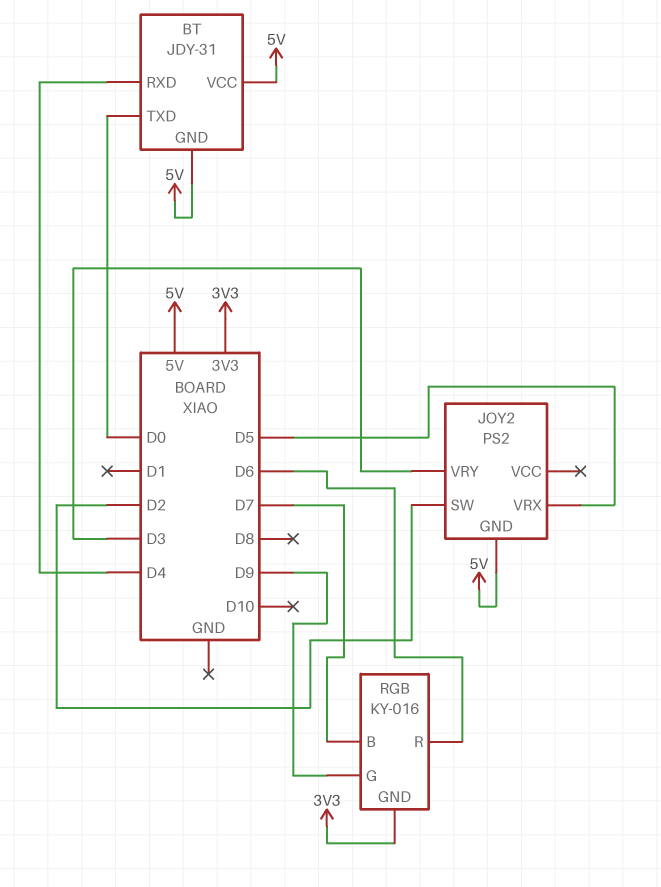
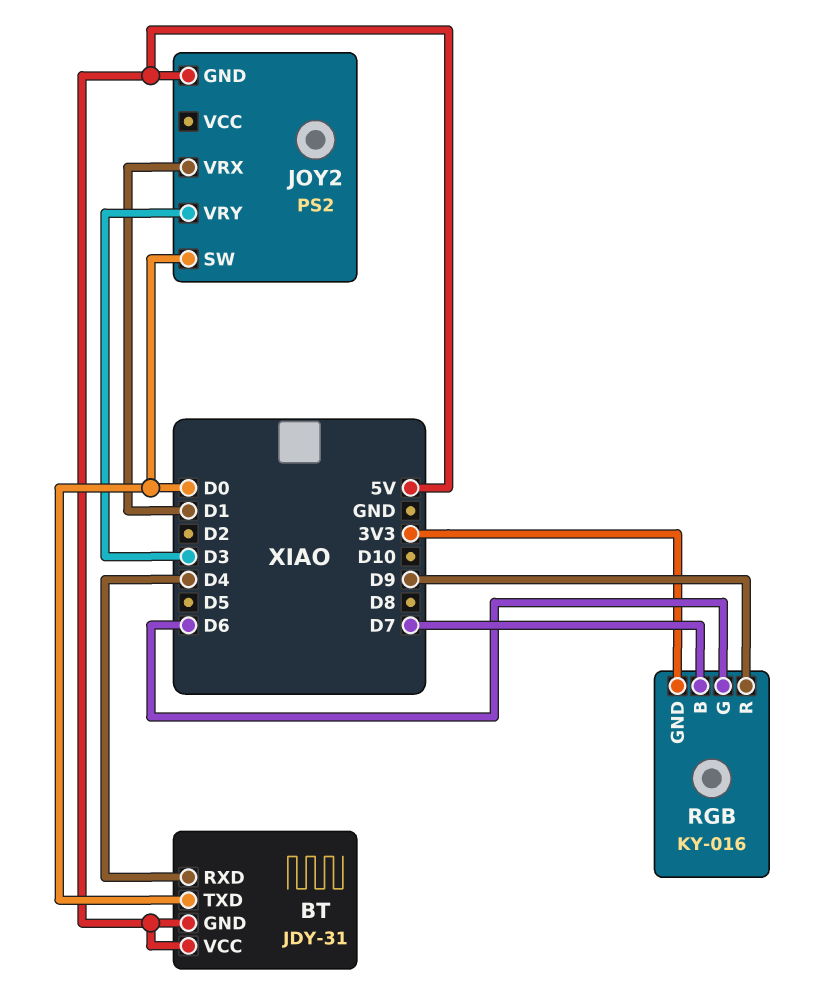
JOY2 pin SW: D2 -> D0
JOY2 pin VRX: D5 -> D1
RGB pin G: D9 -> D6
RGB pin R: D6 -> D9

